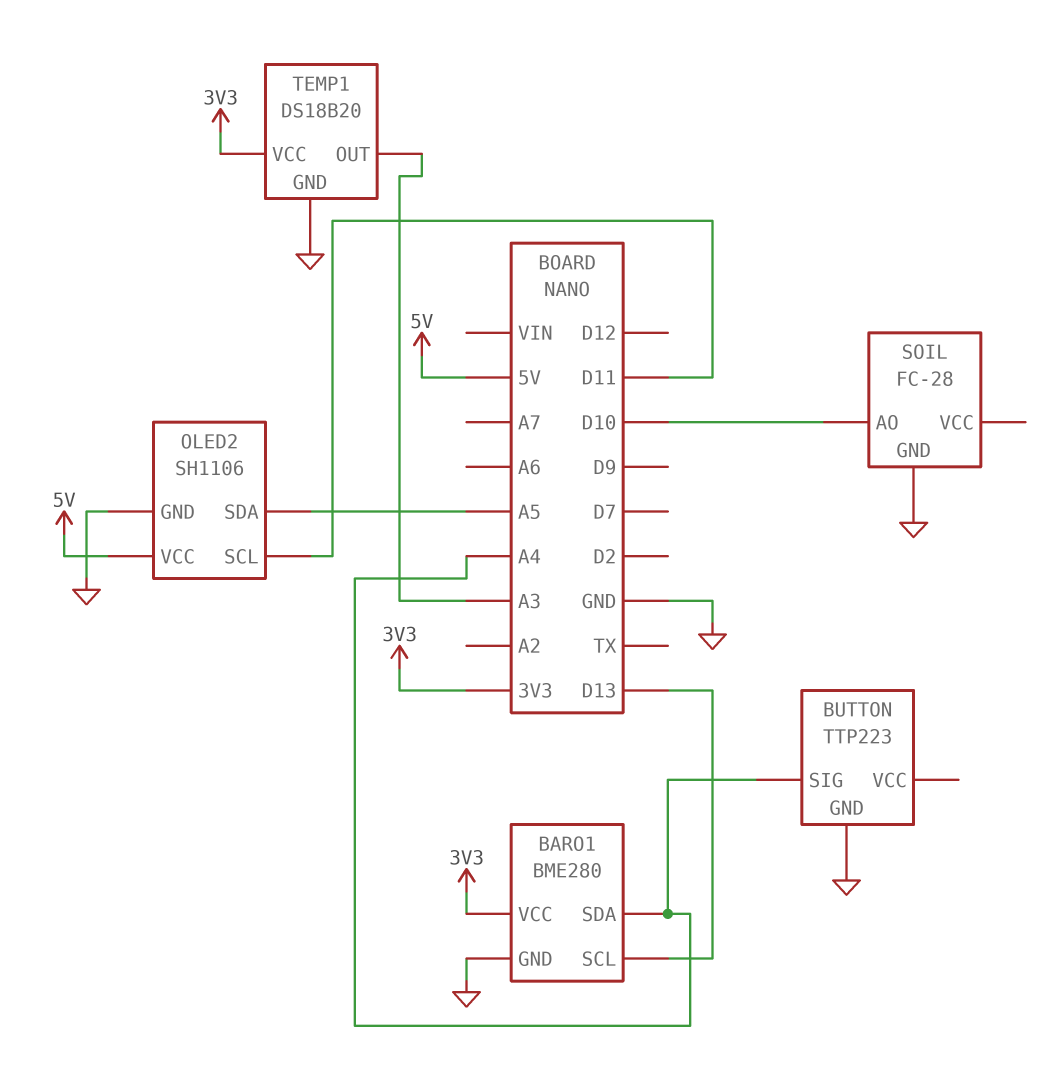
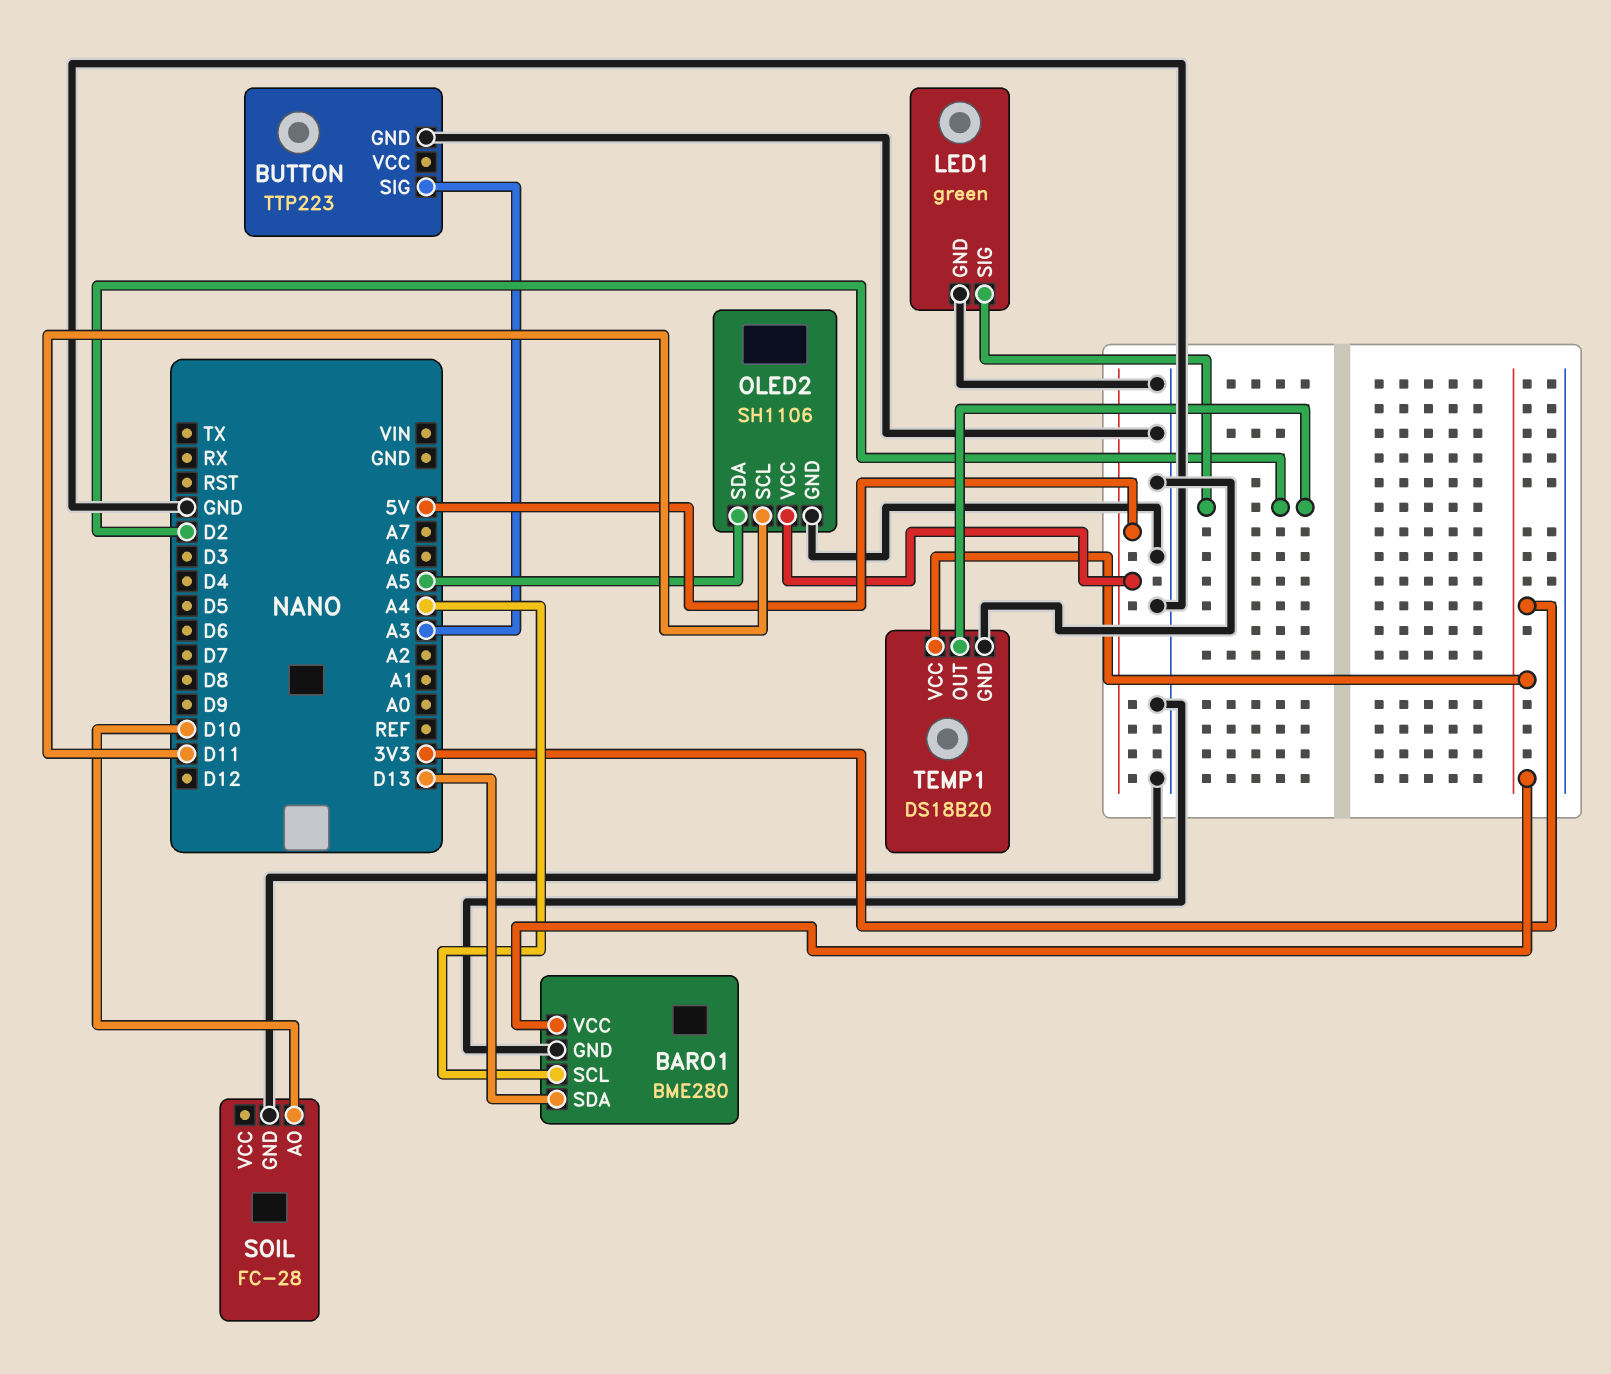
BARO1 pin SCL: D13 -> A4
BARO1 pin SDA: A4 -> D13
BUTTON pin SIG: A4 -> A3
LED1: none -> green
LED1 pin GND: none -> GND
LED1 pin SIG: none -> D2
TEMP1 pin OUT: A3 -> D2

